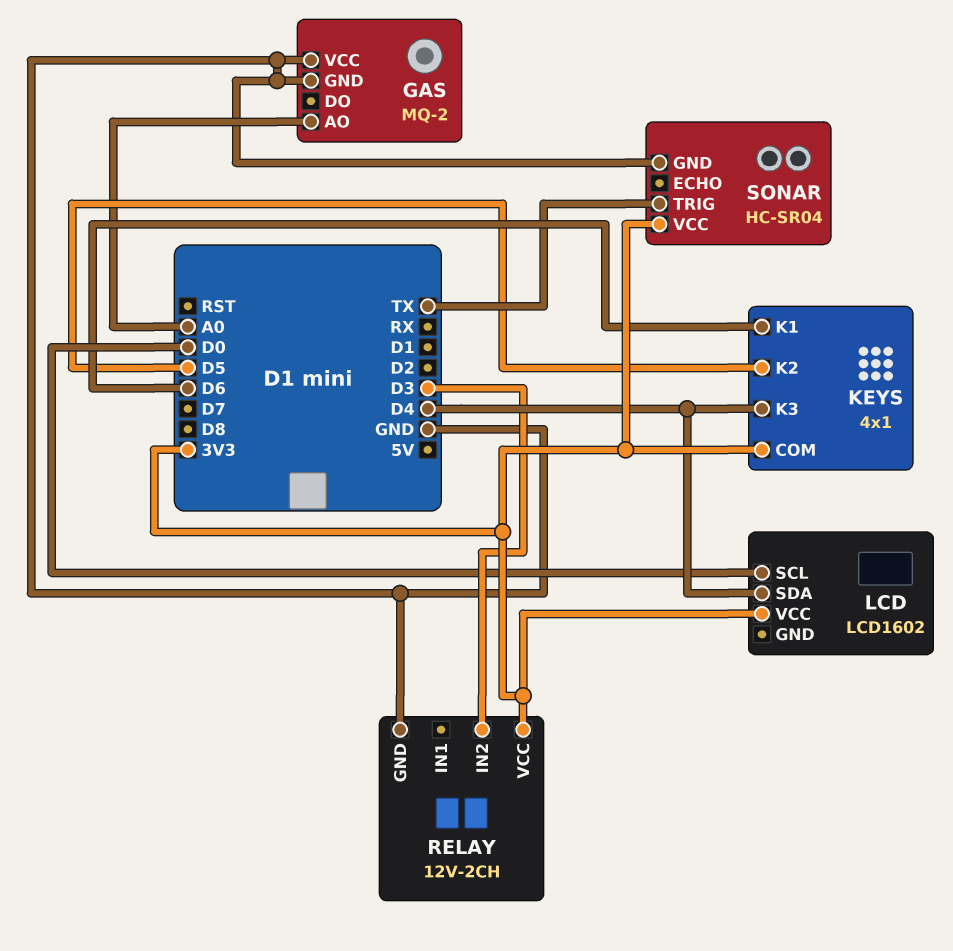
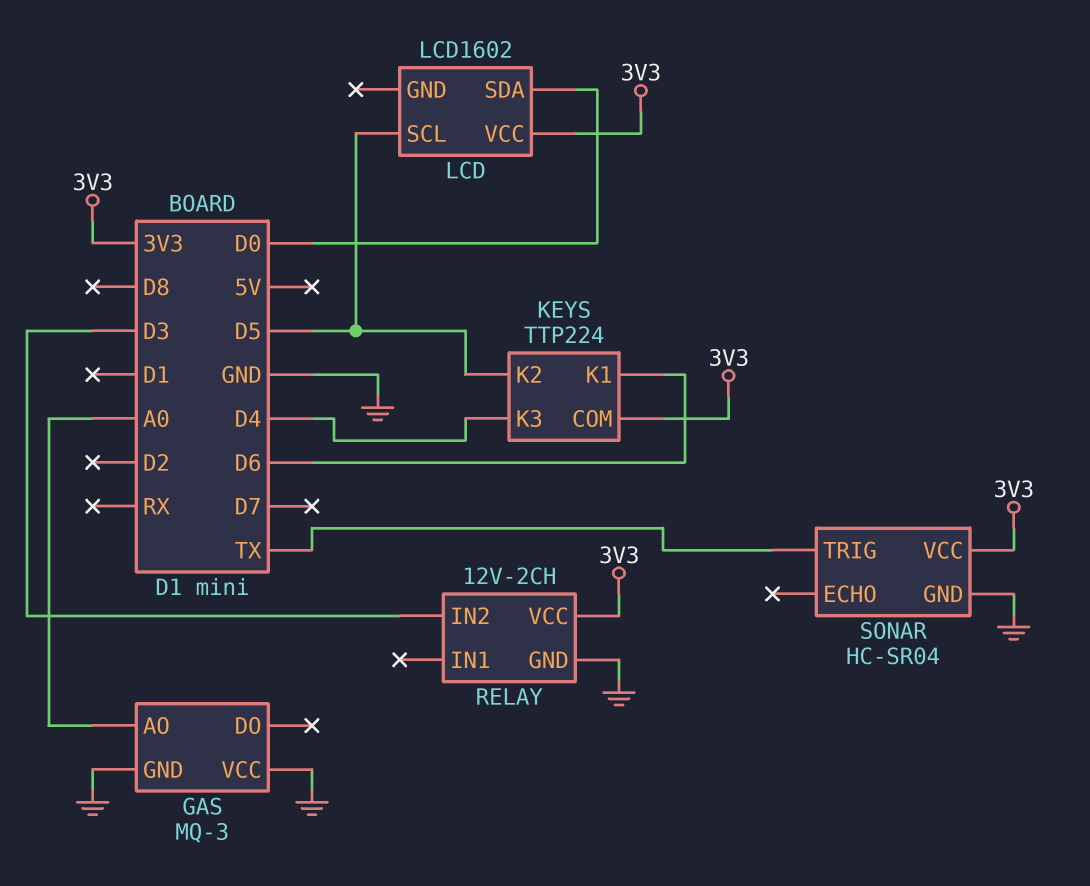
GAS: MQ-2 -> MQ-3
KEYS: 4x1 -> TTP224
LCD pin SCL: D0 -> D5
LCD pin SDA: D4 -> D0

